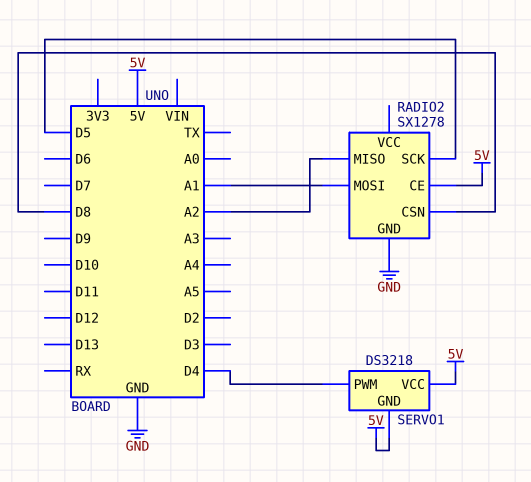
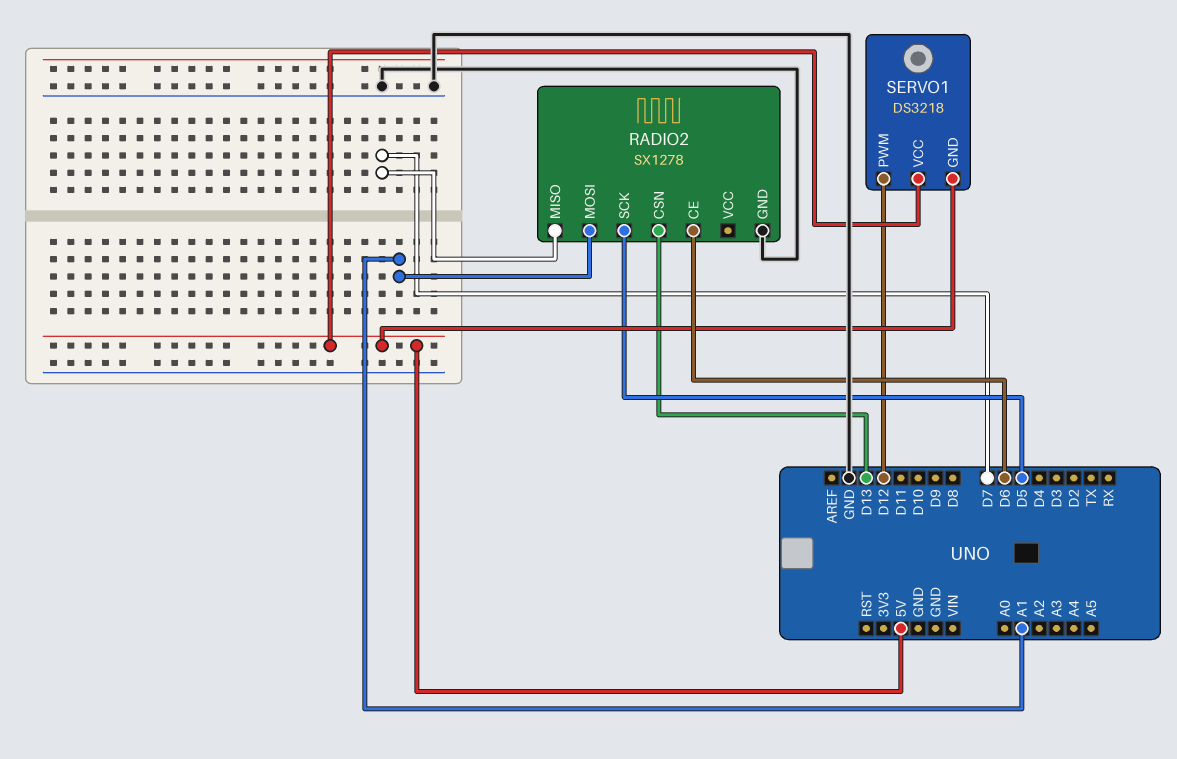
RADIO2 pin CE: 5V -> D6
RADIO2 pin CSN: D8 -> D13
RADIO2 pin MISO: A2 -> D7
SERVO1 pin PWM: D4 -> D12

